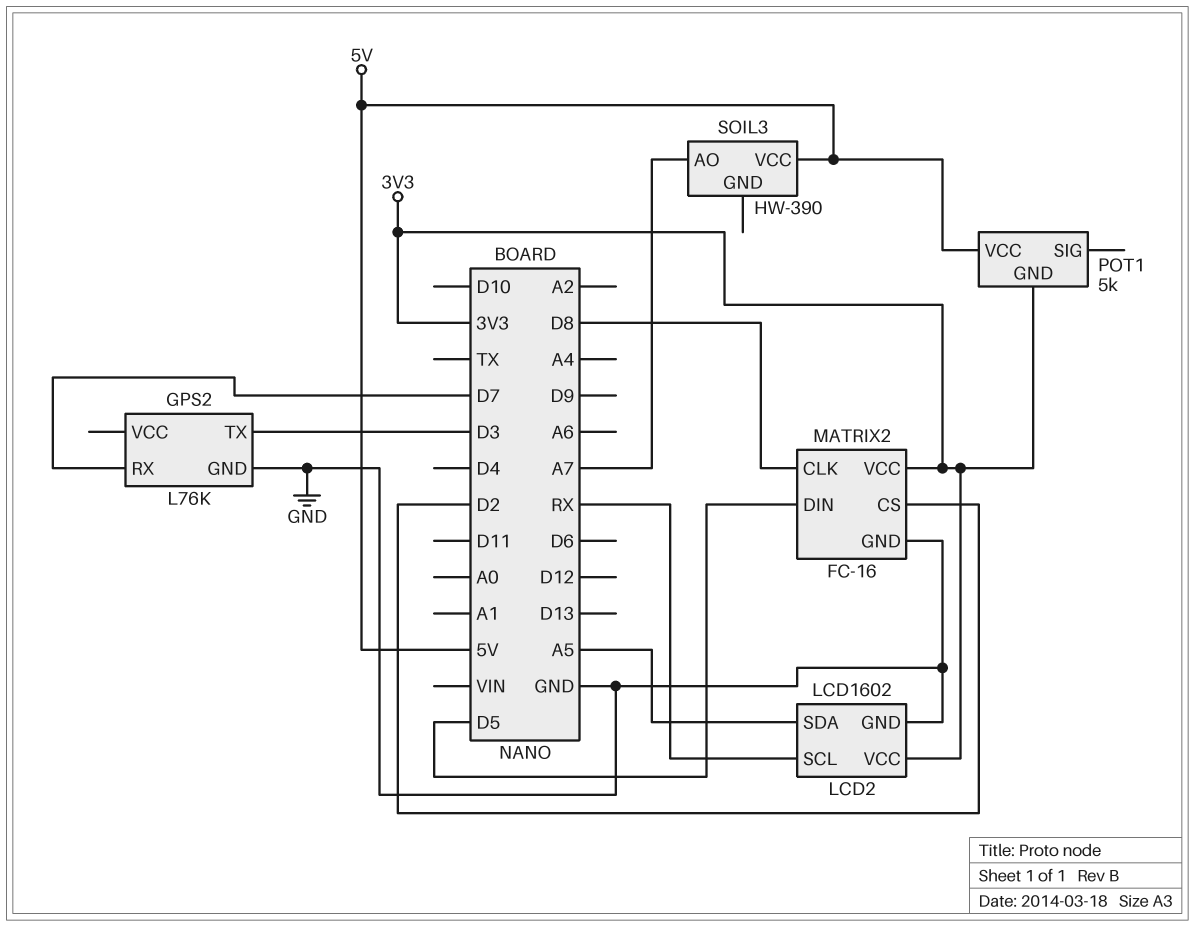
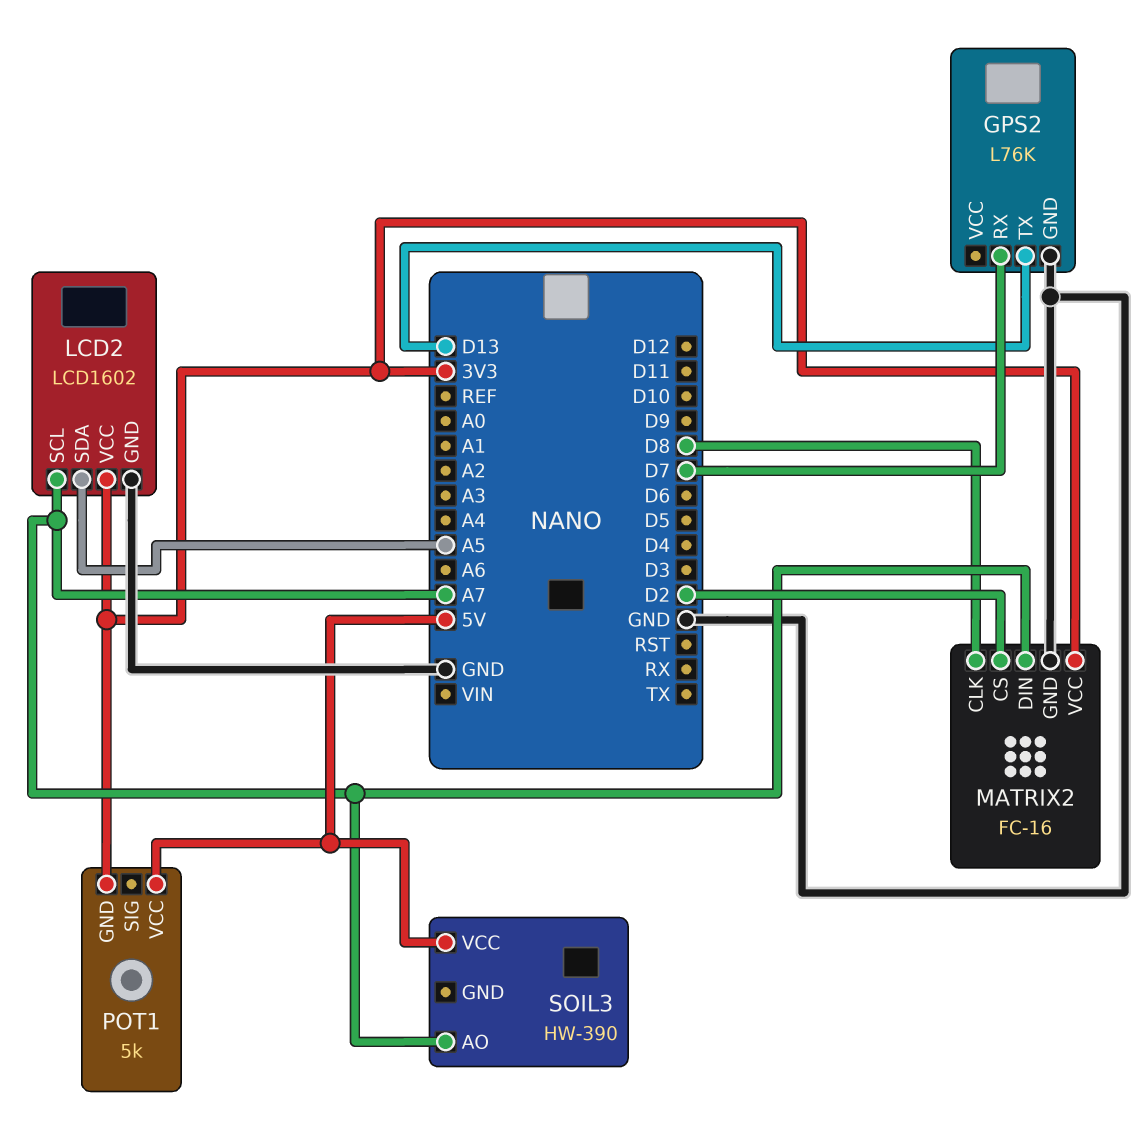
GPS2 pin TX: D3 -> D13
LCD2 pin SCL: RX -> A7
MATRIX2 pin DIN: D5 -> A7

